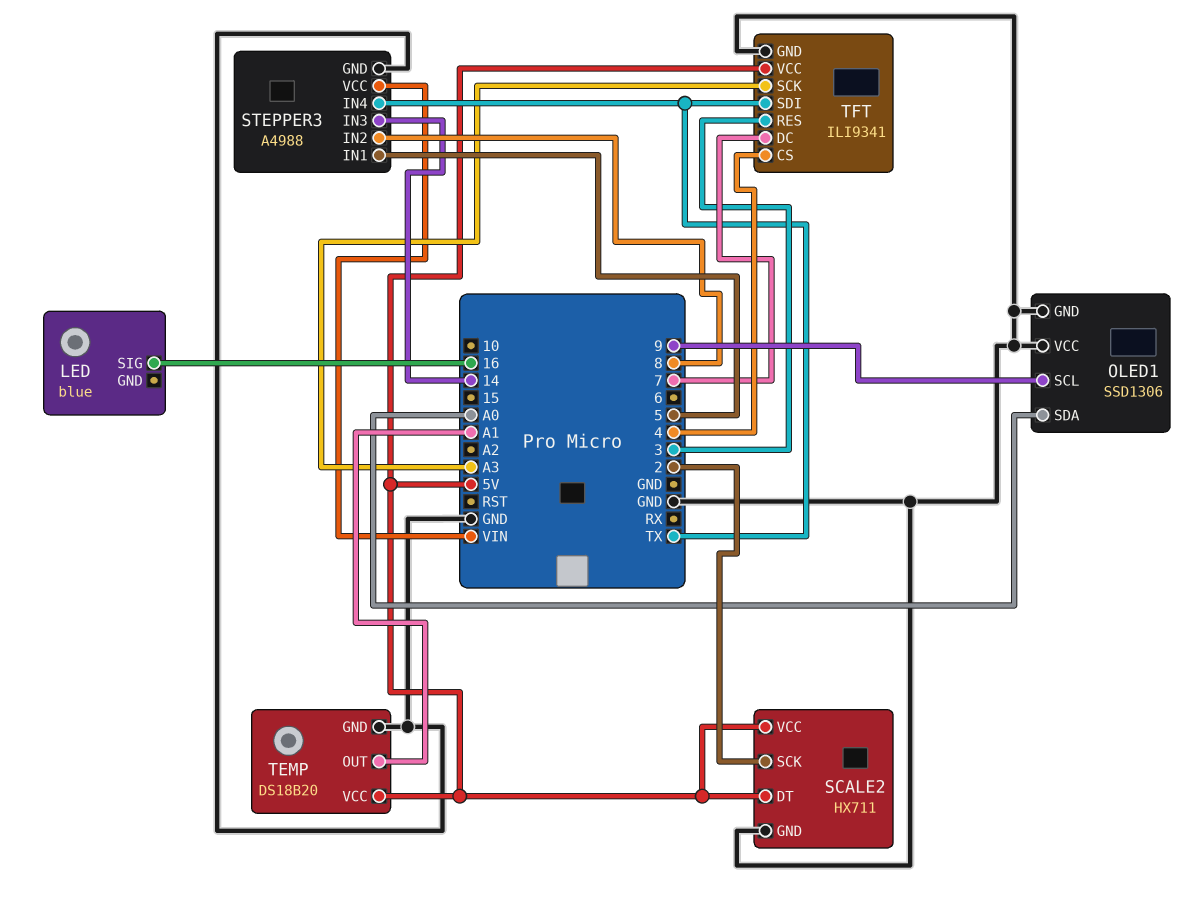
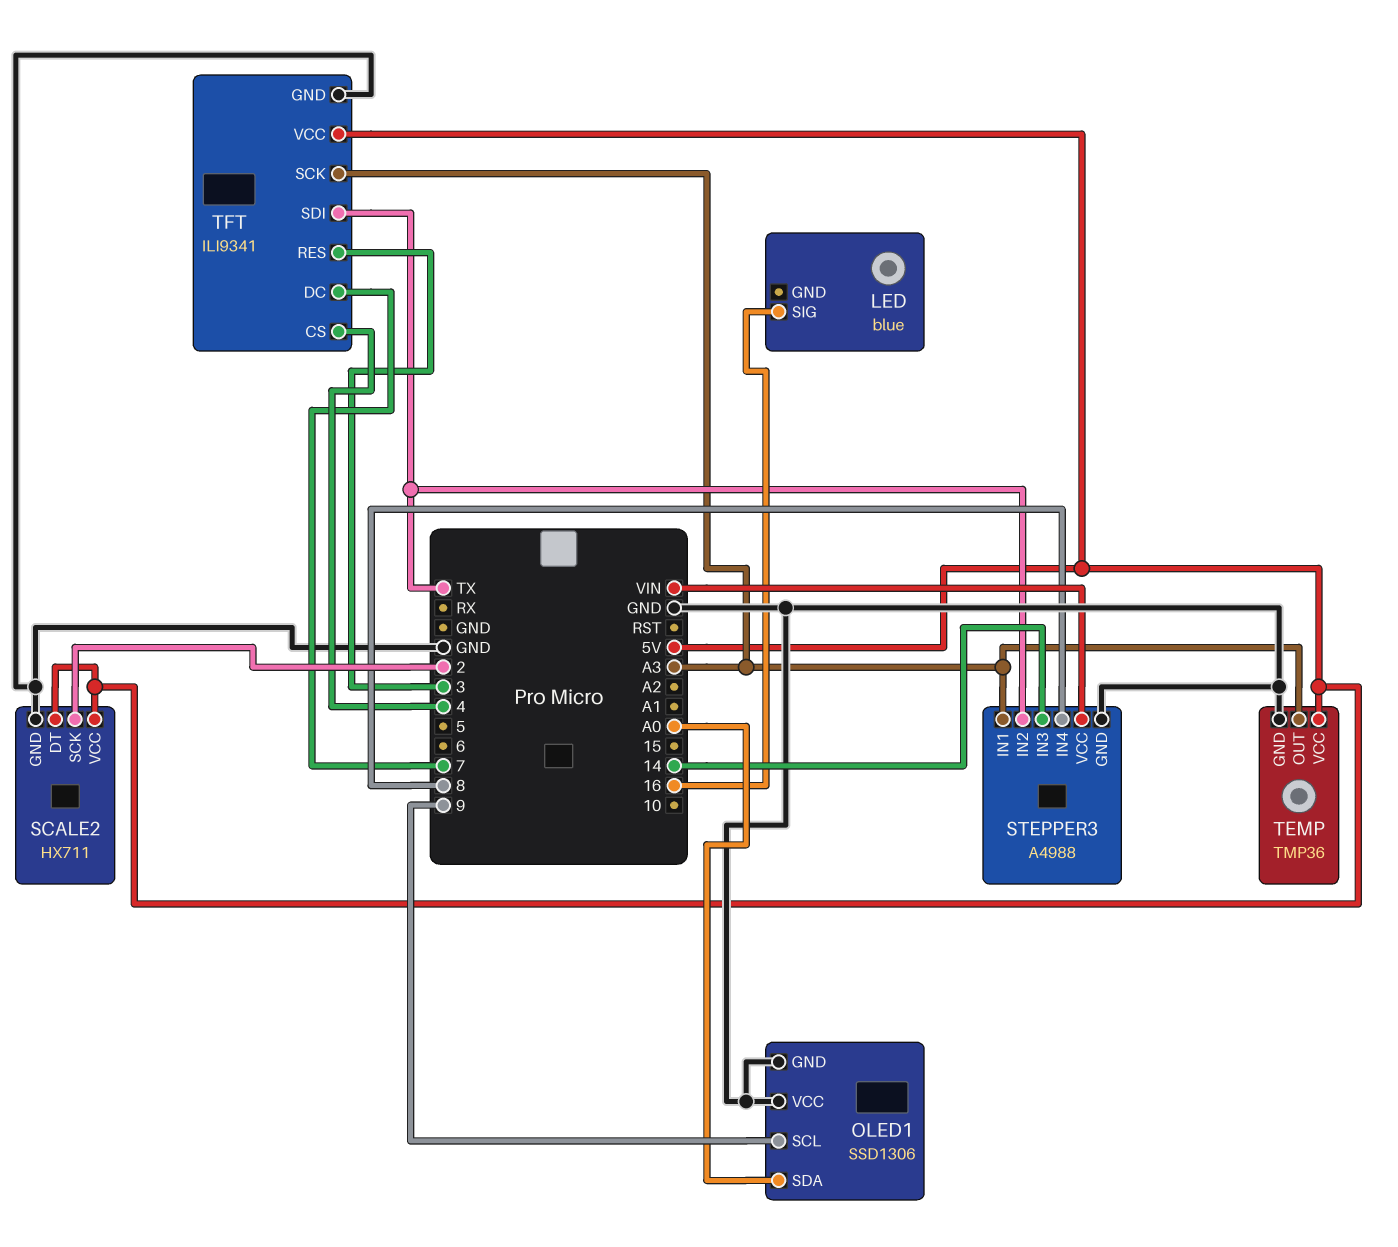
STEPPER3 pin IN1: 5 -> A3
STEPPER3 pin IN2: 8 -> TX
STEPPER3 pin IN4: TX -> 8
TEMP: DS18B20 -> TMP36
TEMP pin OUT: A1 -> A3

